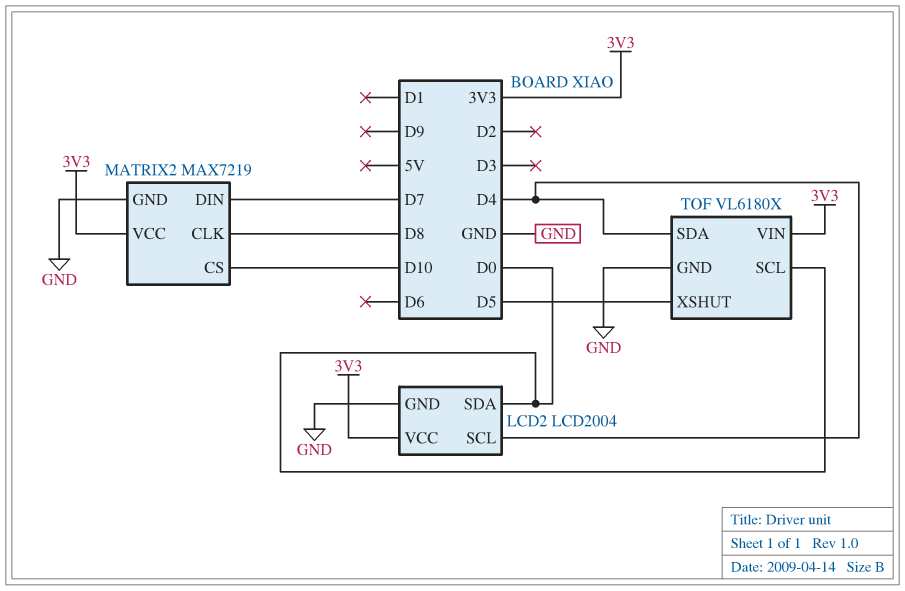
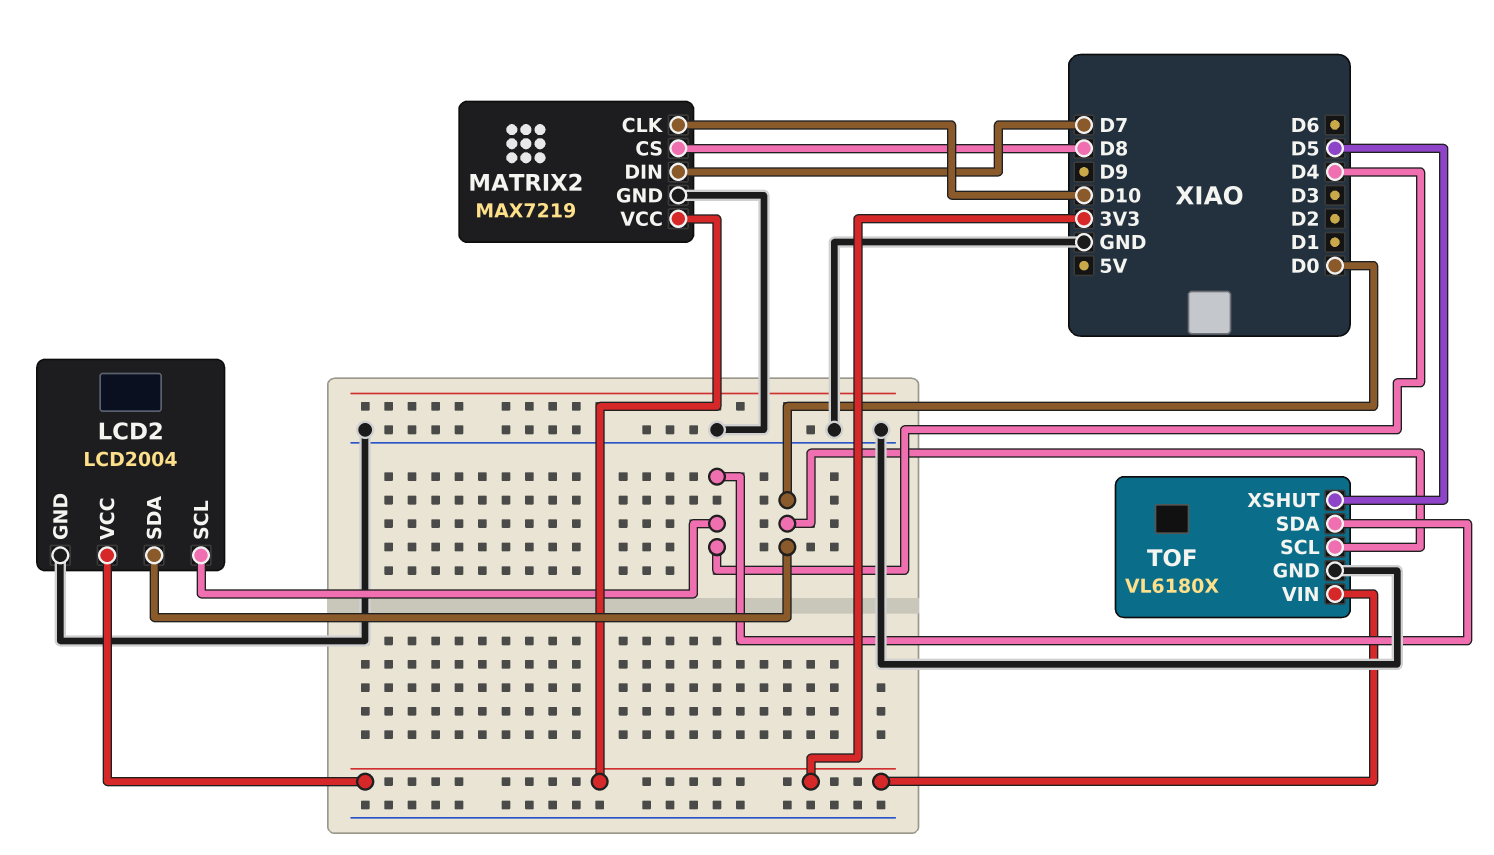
MATRIX2 pin CLK: D8 -> D10
MATRIX2 pin CS: D10 -> D8

